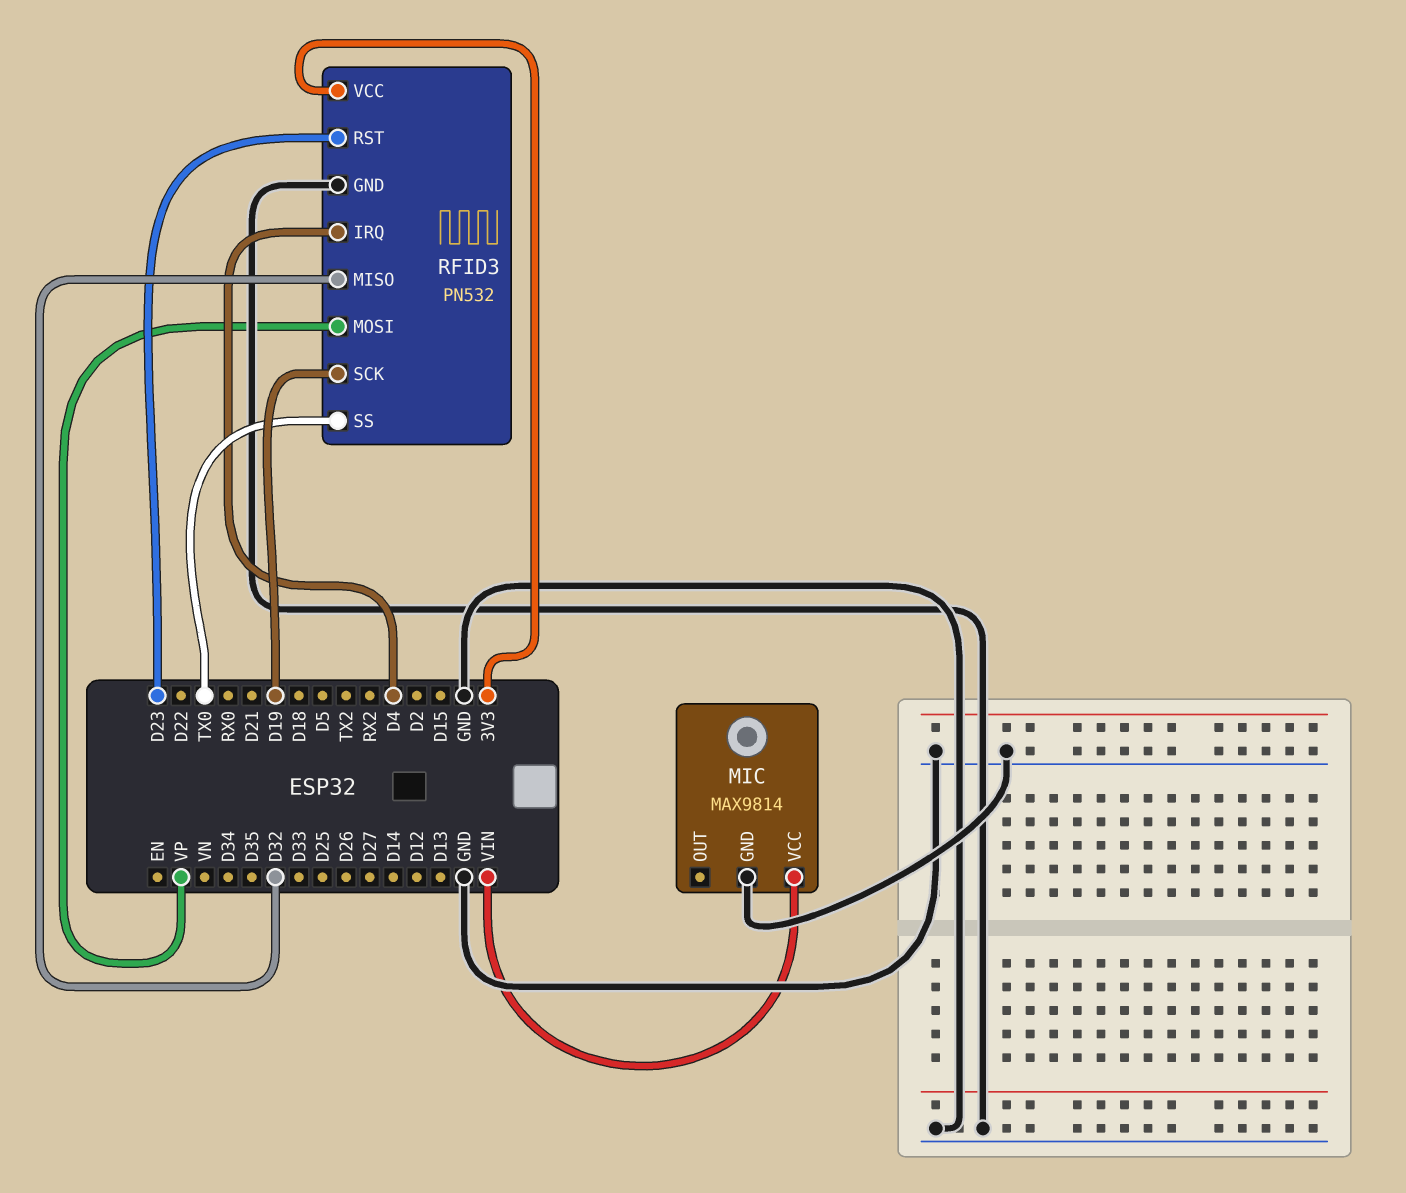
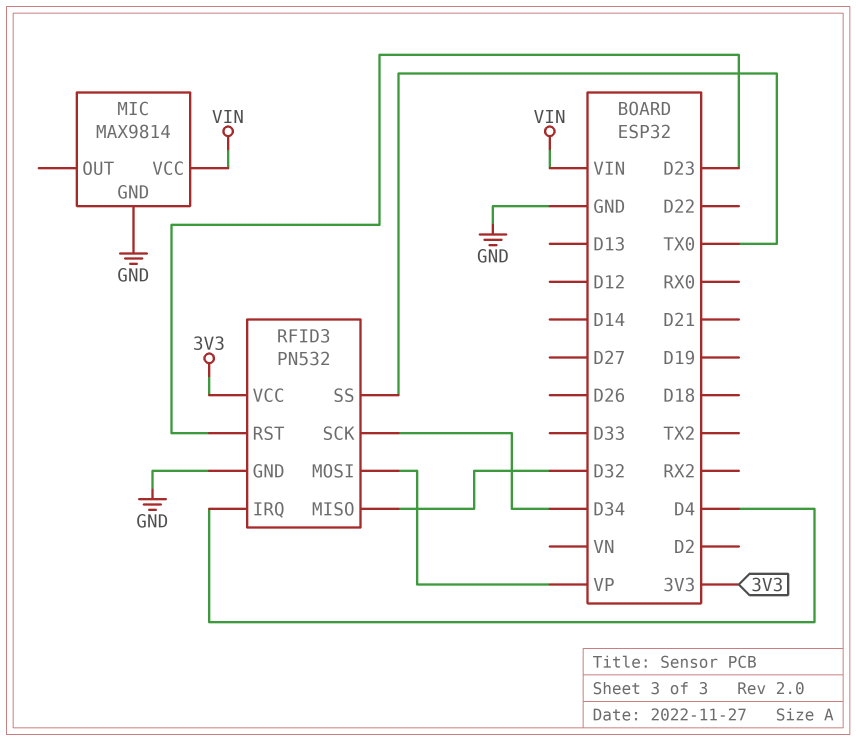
RFID3 pin SCK: D19 -> D34

